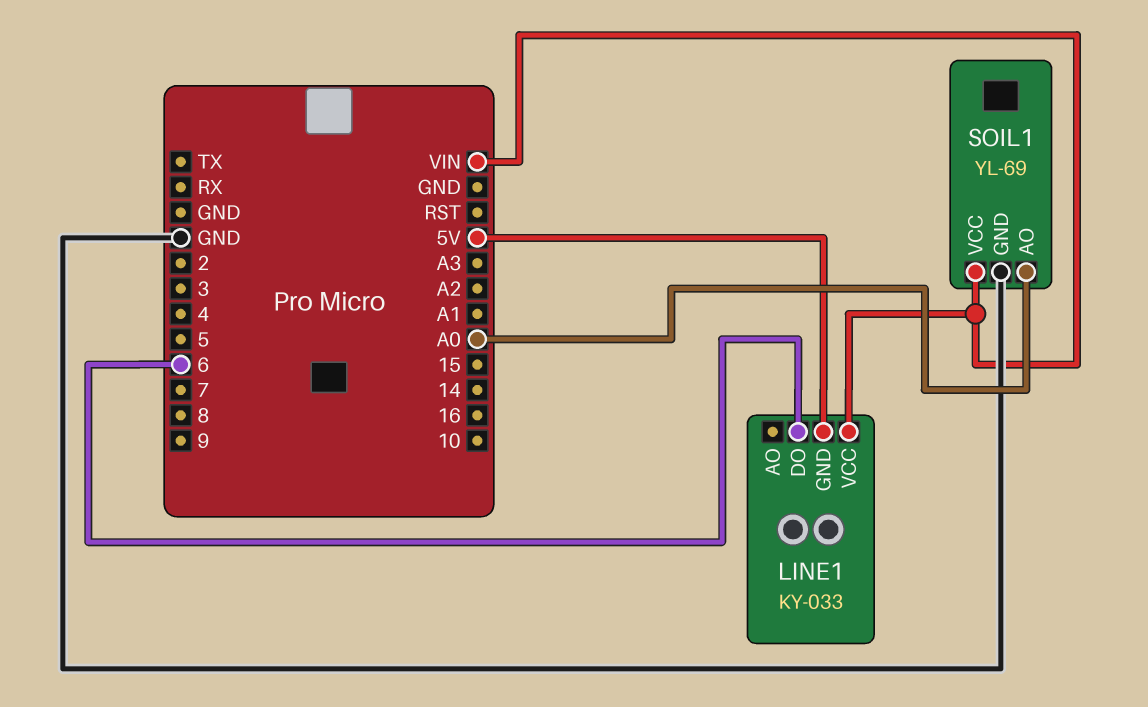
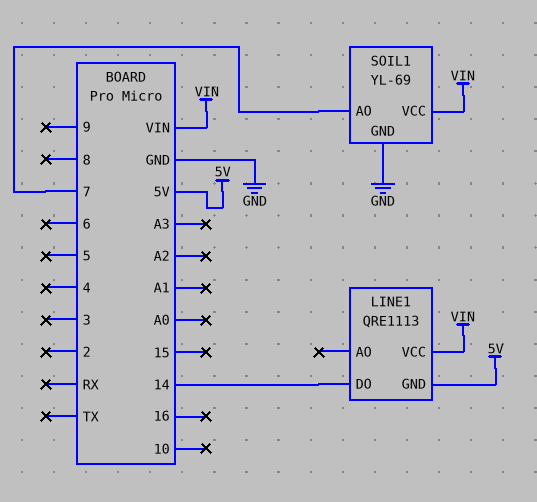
LINE1: KY-033 -> QRE1113
LINE1 pin DO: 6 -> 14
SOIL1 pin AO: A0 -> 7

